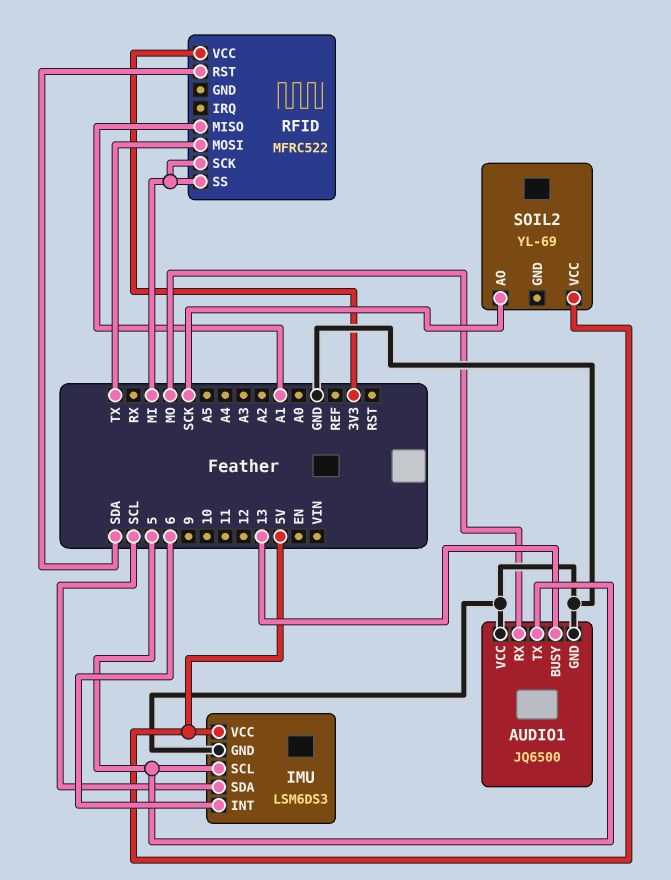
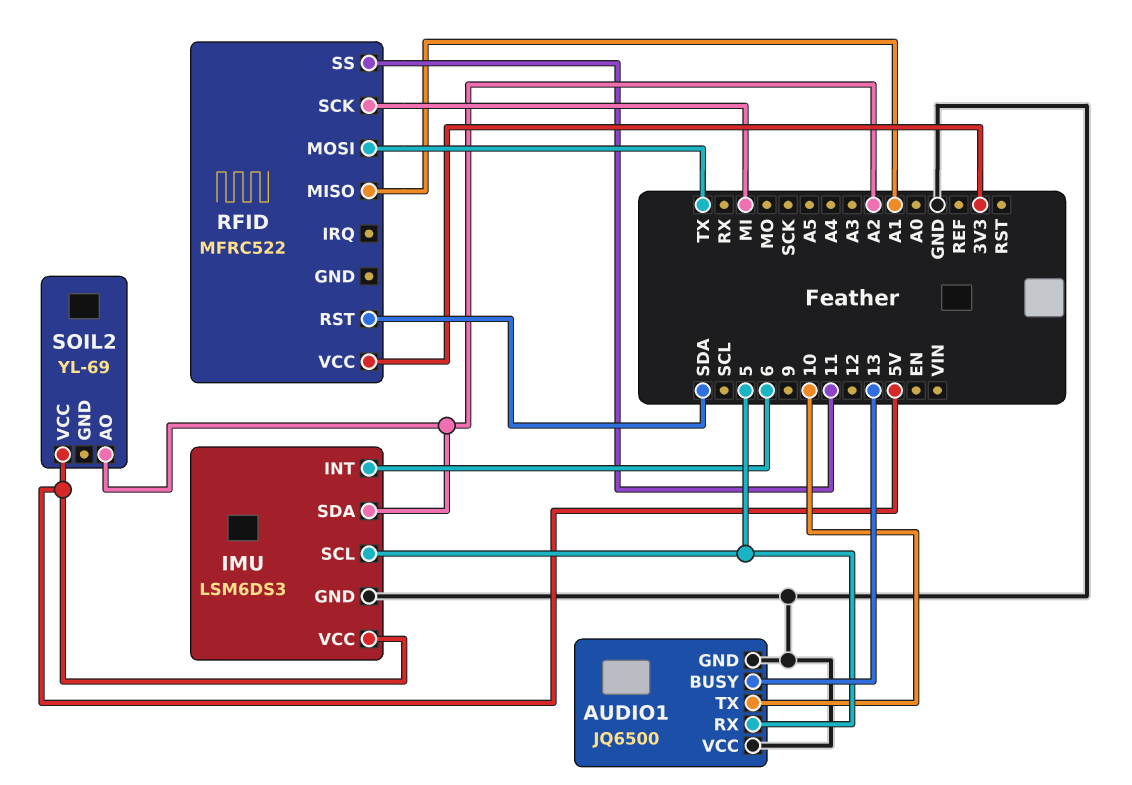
AUDIO1 pin RX: MO -> 5
AUDIO1 pin TX: 5 -> 10
IMU pin SDA: SCL -> A2
RFID pin SS: MI -> 11
SOIL2 pin AO: SCK -> A2

